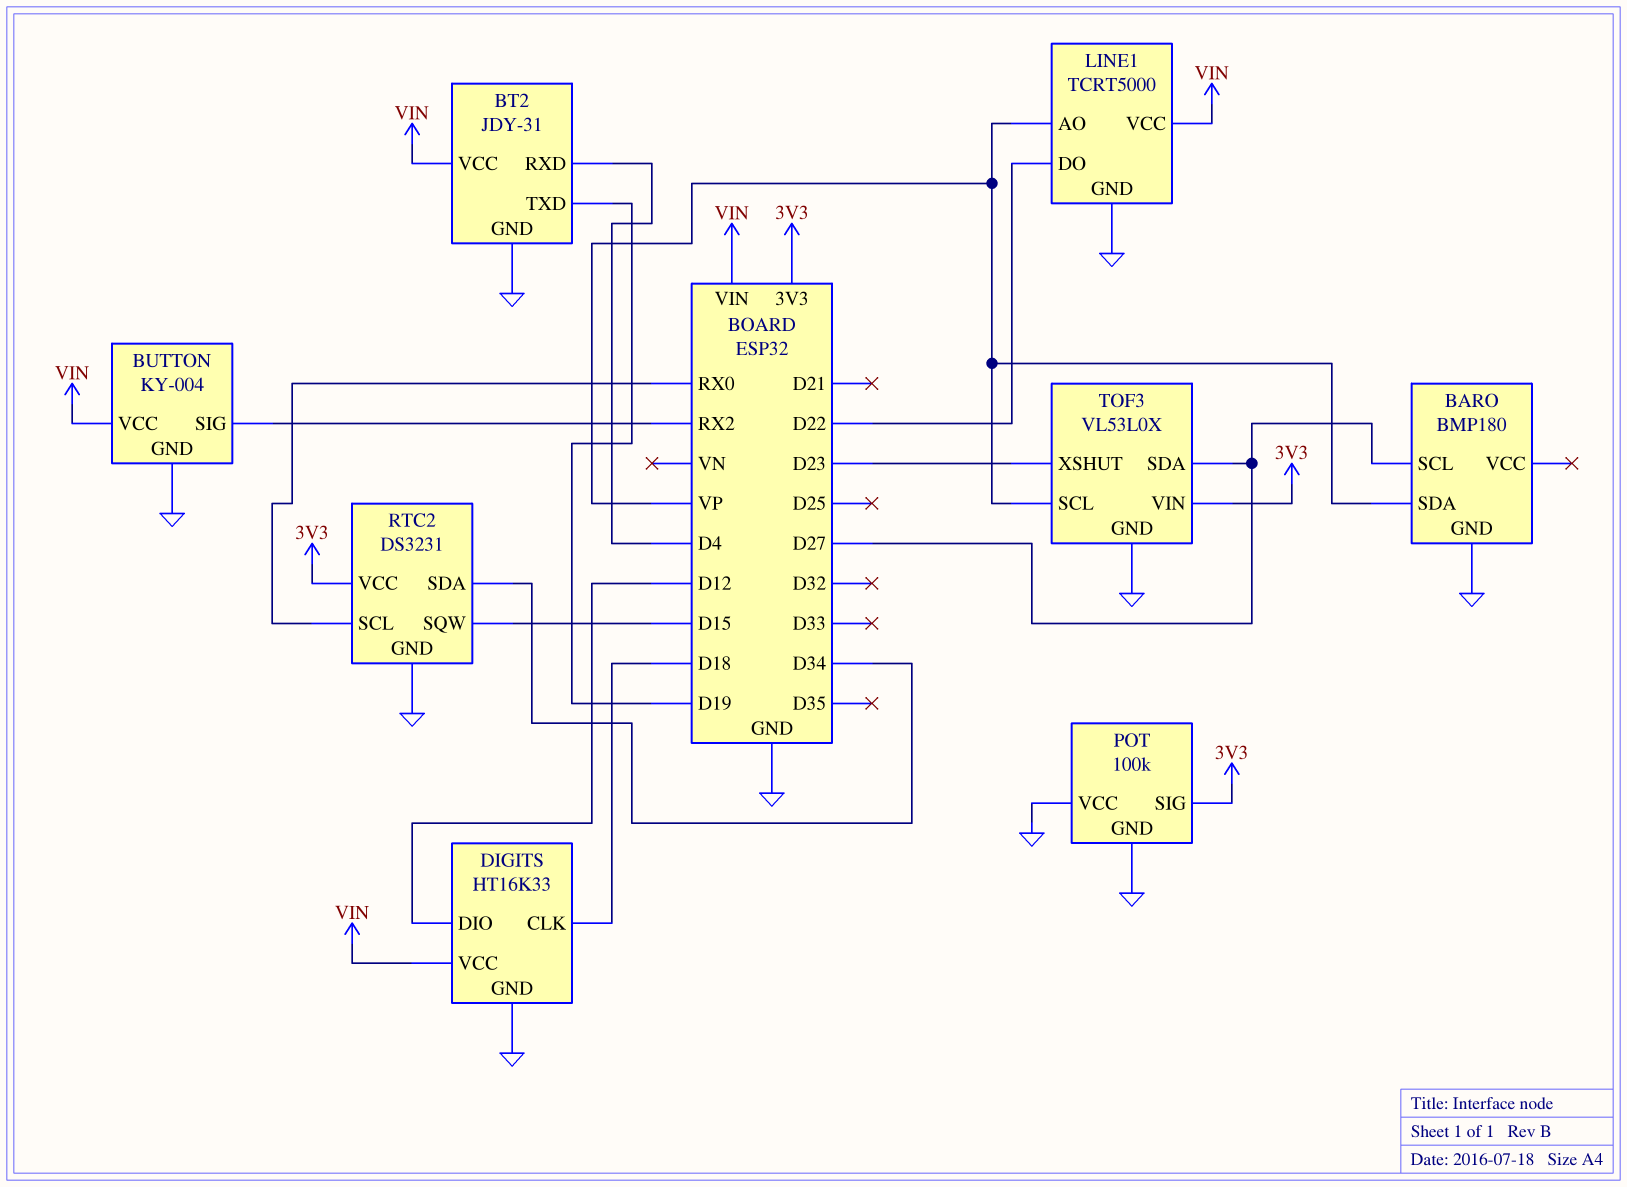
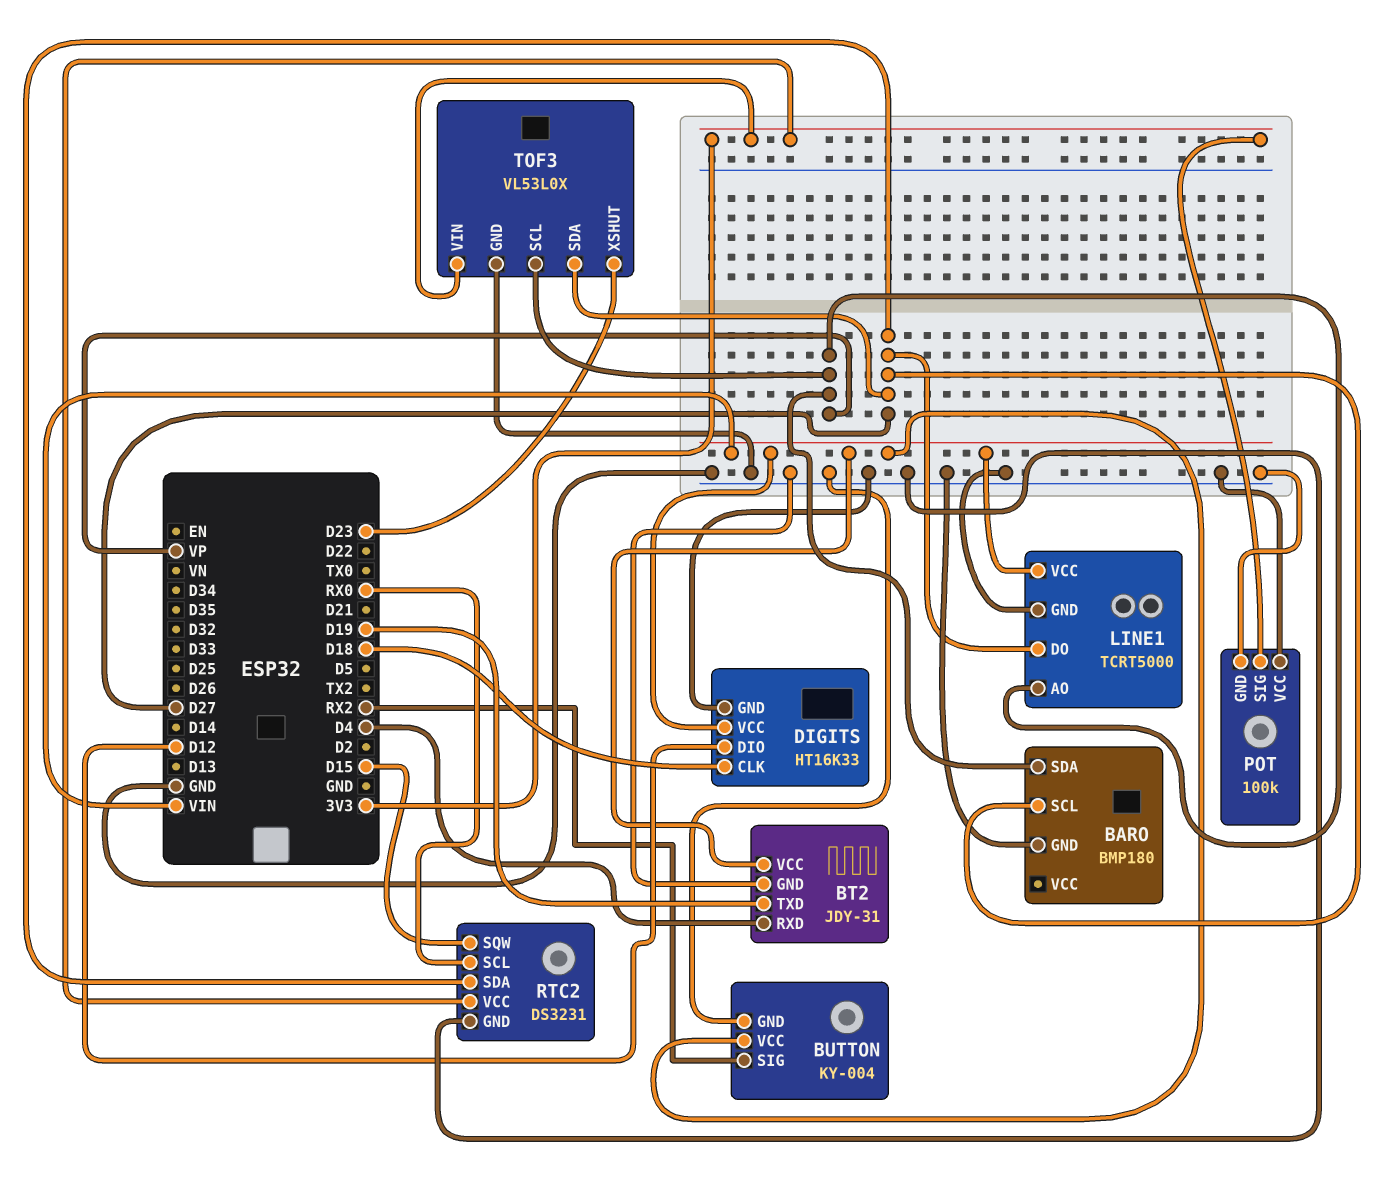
LINE1 pin DO: D22 -> D27
RTC2 pin SDA: D34 -> D27

